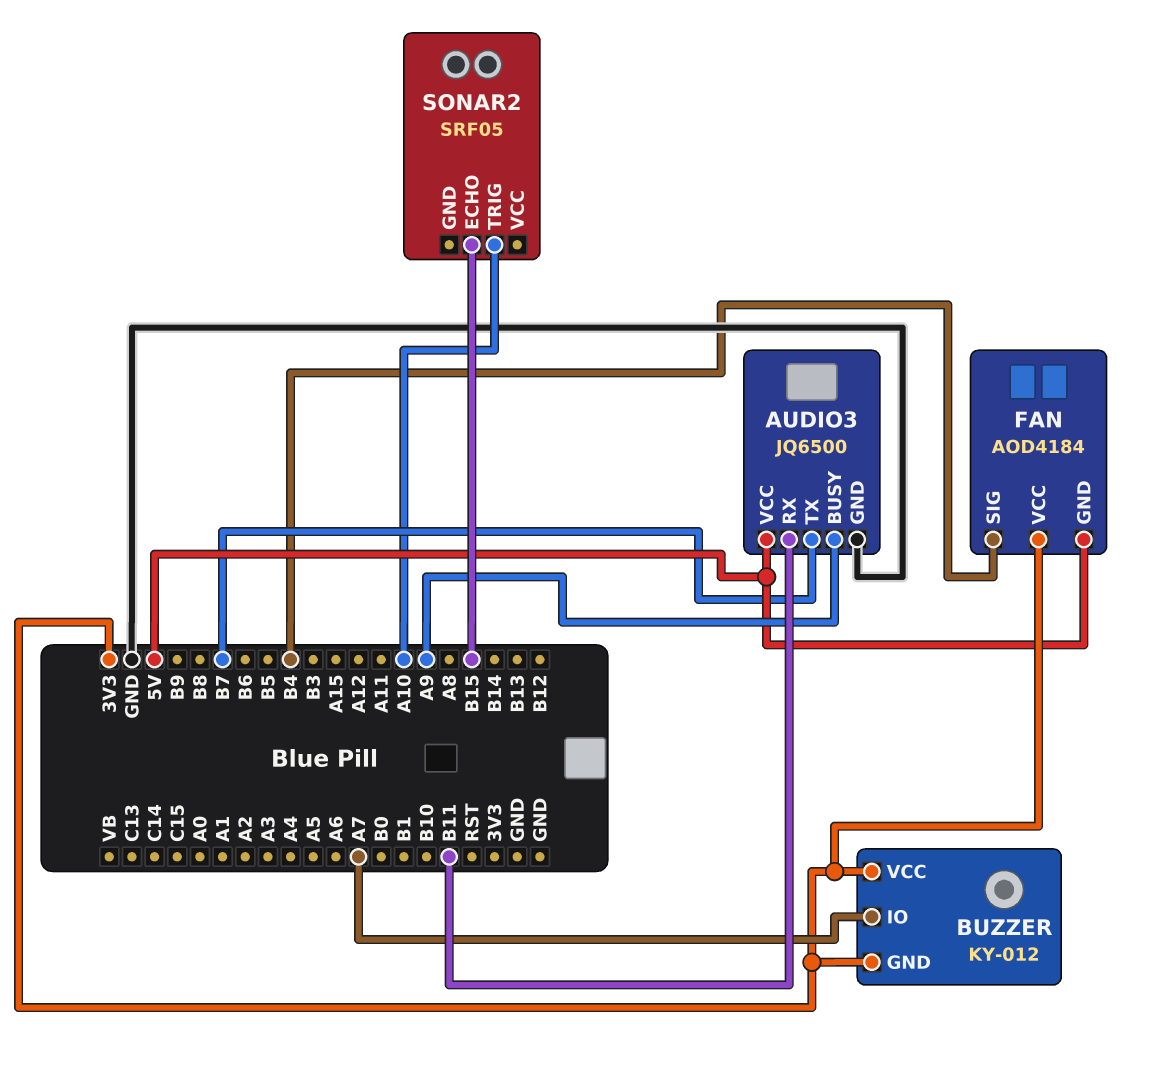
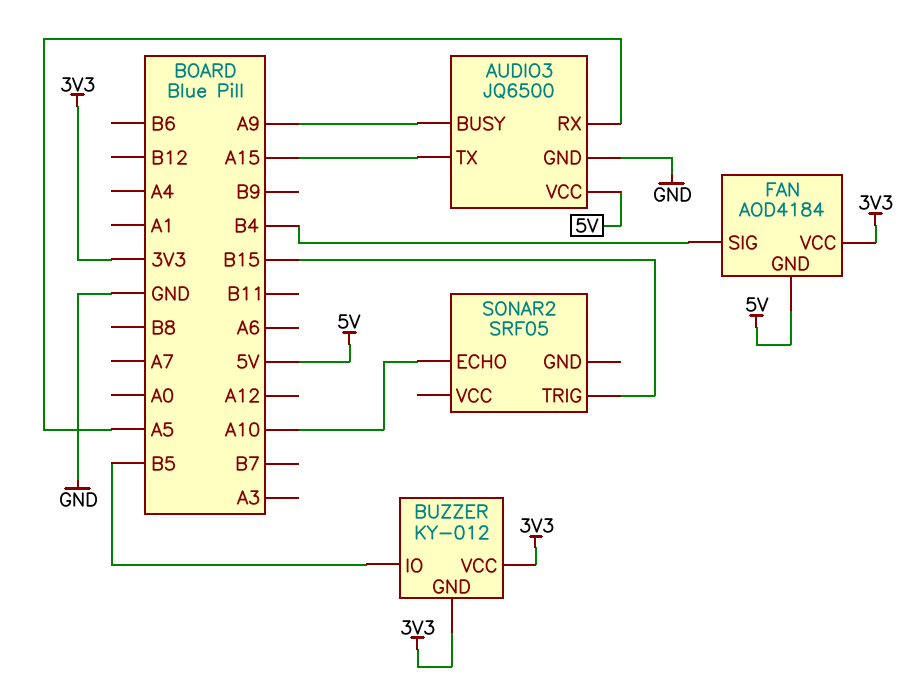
AUDIO3 pin RX: B11 -> A5
AUDIO3 pin TX: B7 -> A15
BUZZER pin IO: A7 -> B5
SONAR2 pin ECHO: B15 -> A10
SONAR2 pin TRIG: A10 -> B15

